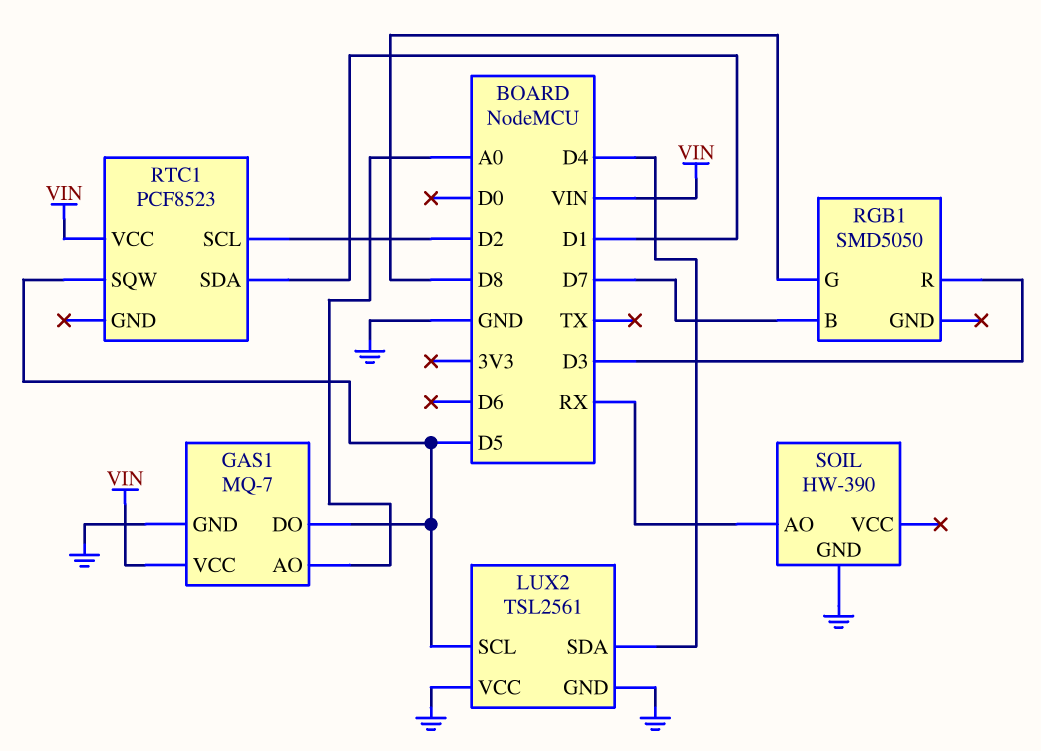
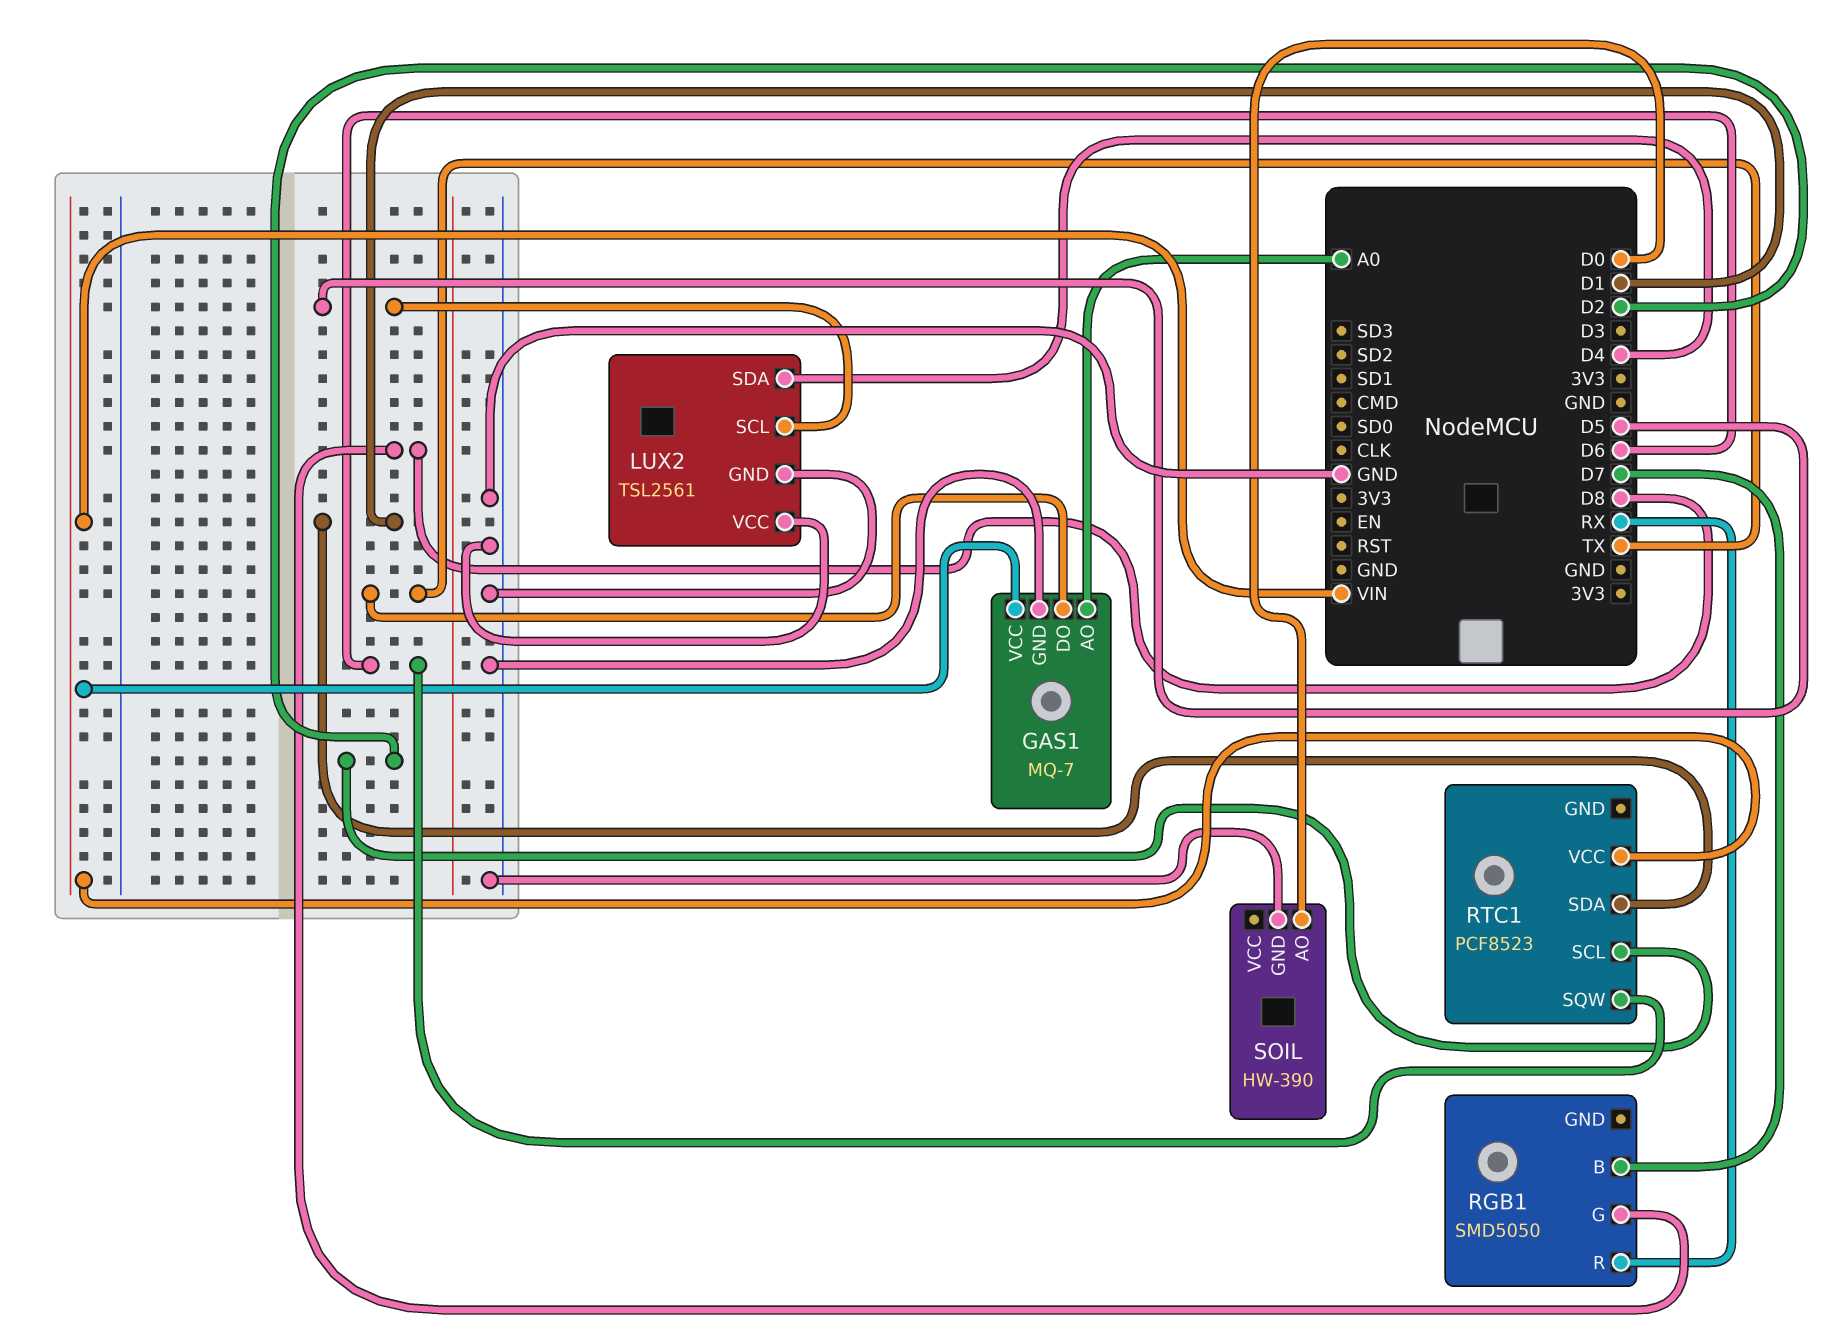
GAS1 pin DO: D5 -> TX
RGB1 pin R: D3 -> RX
RTC1 pin SQW: D5 -> D6
SOIL pin AO: RX -> D0

